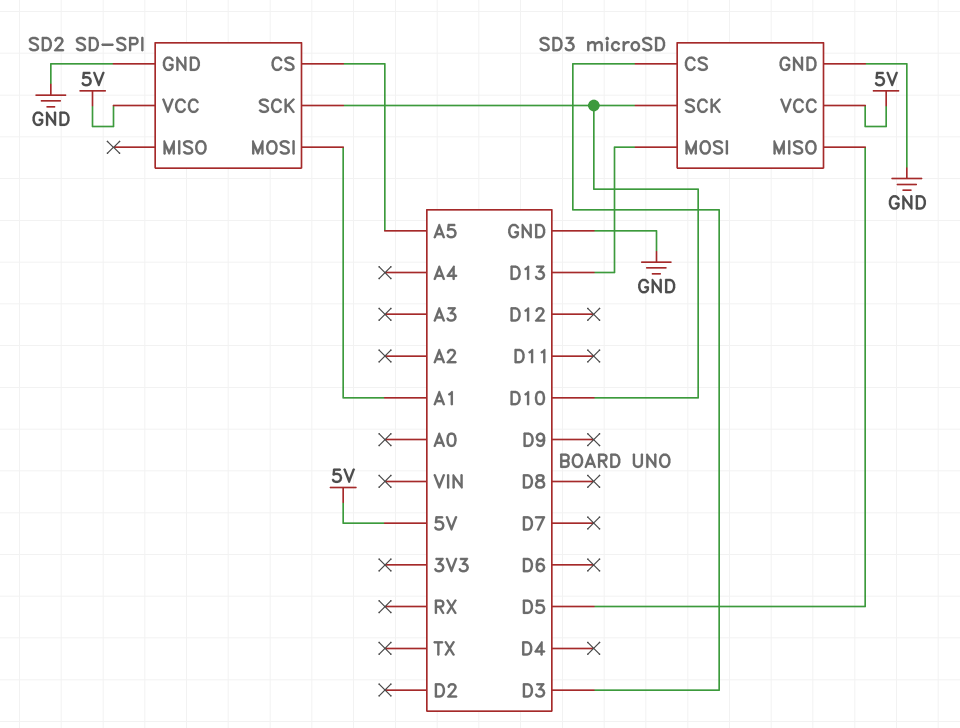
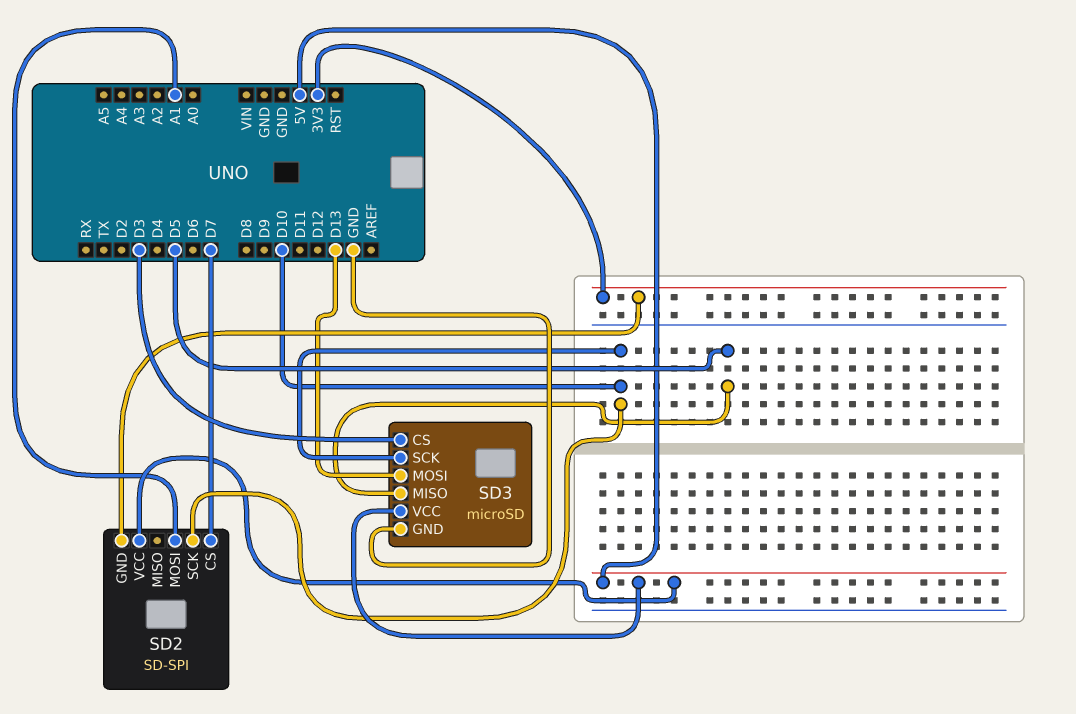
SD2 pin CS: A5 -> D7
SD2 pin GND: GND -> 3V3

